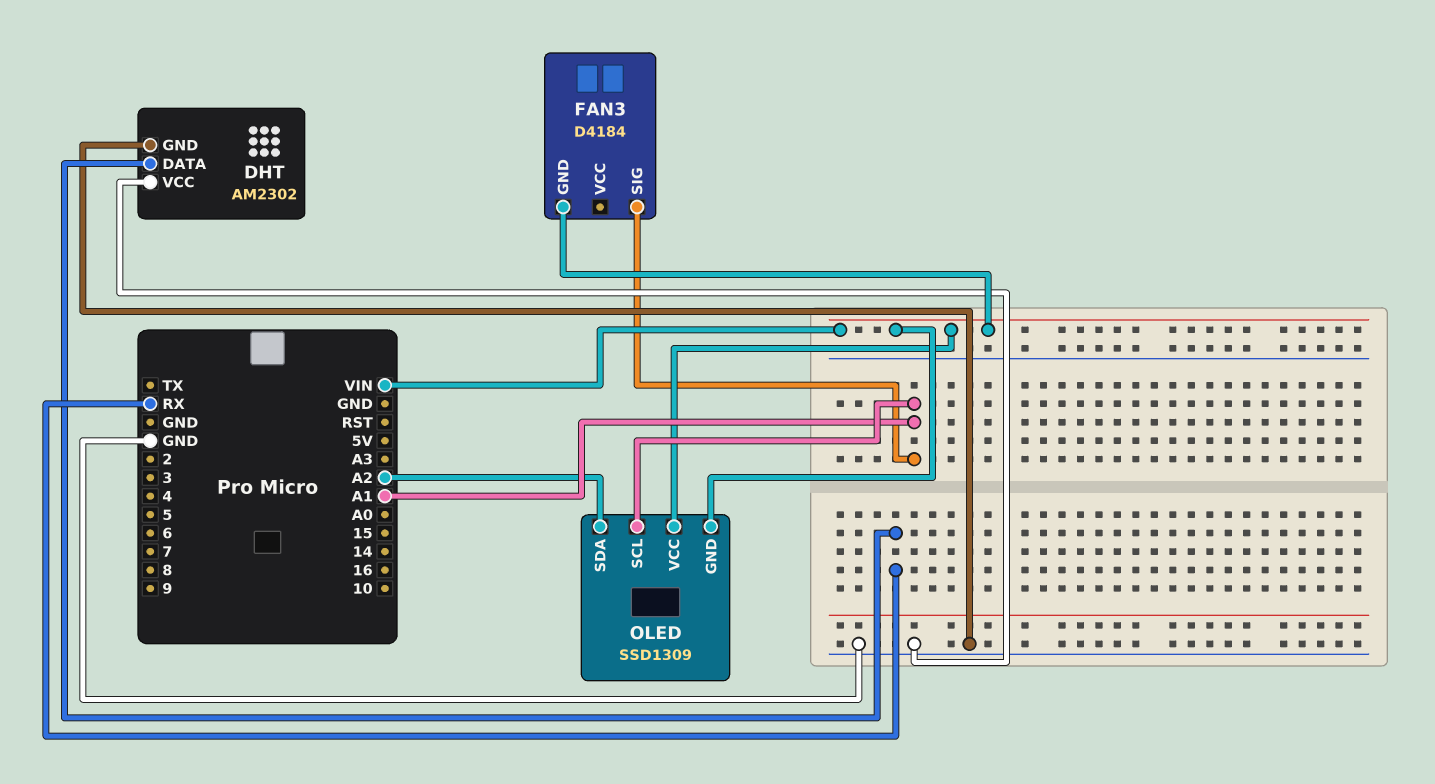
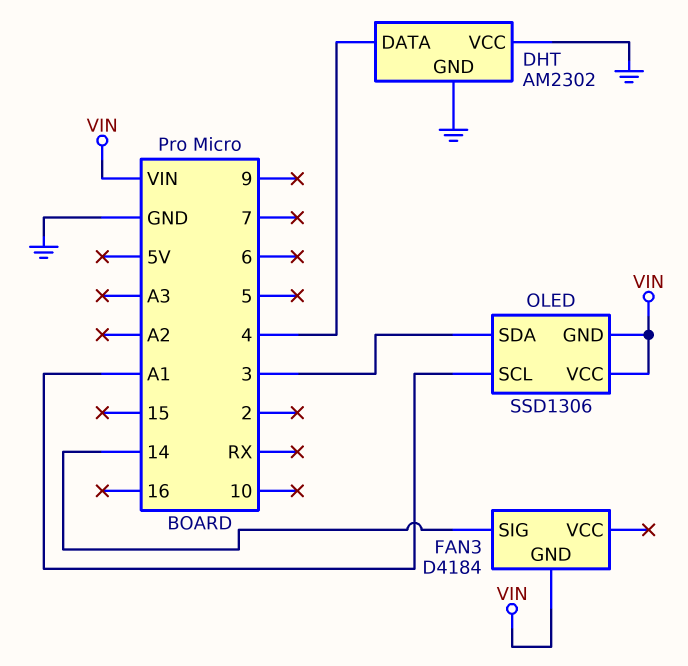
DHT pin DATA: RX -> 4
FAN3 pin SIG: A1 -> 14
OLED: SSD1309 -> SSD1306
OLED pin SDA: A2 -> 3

